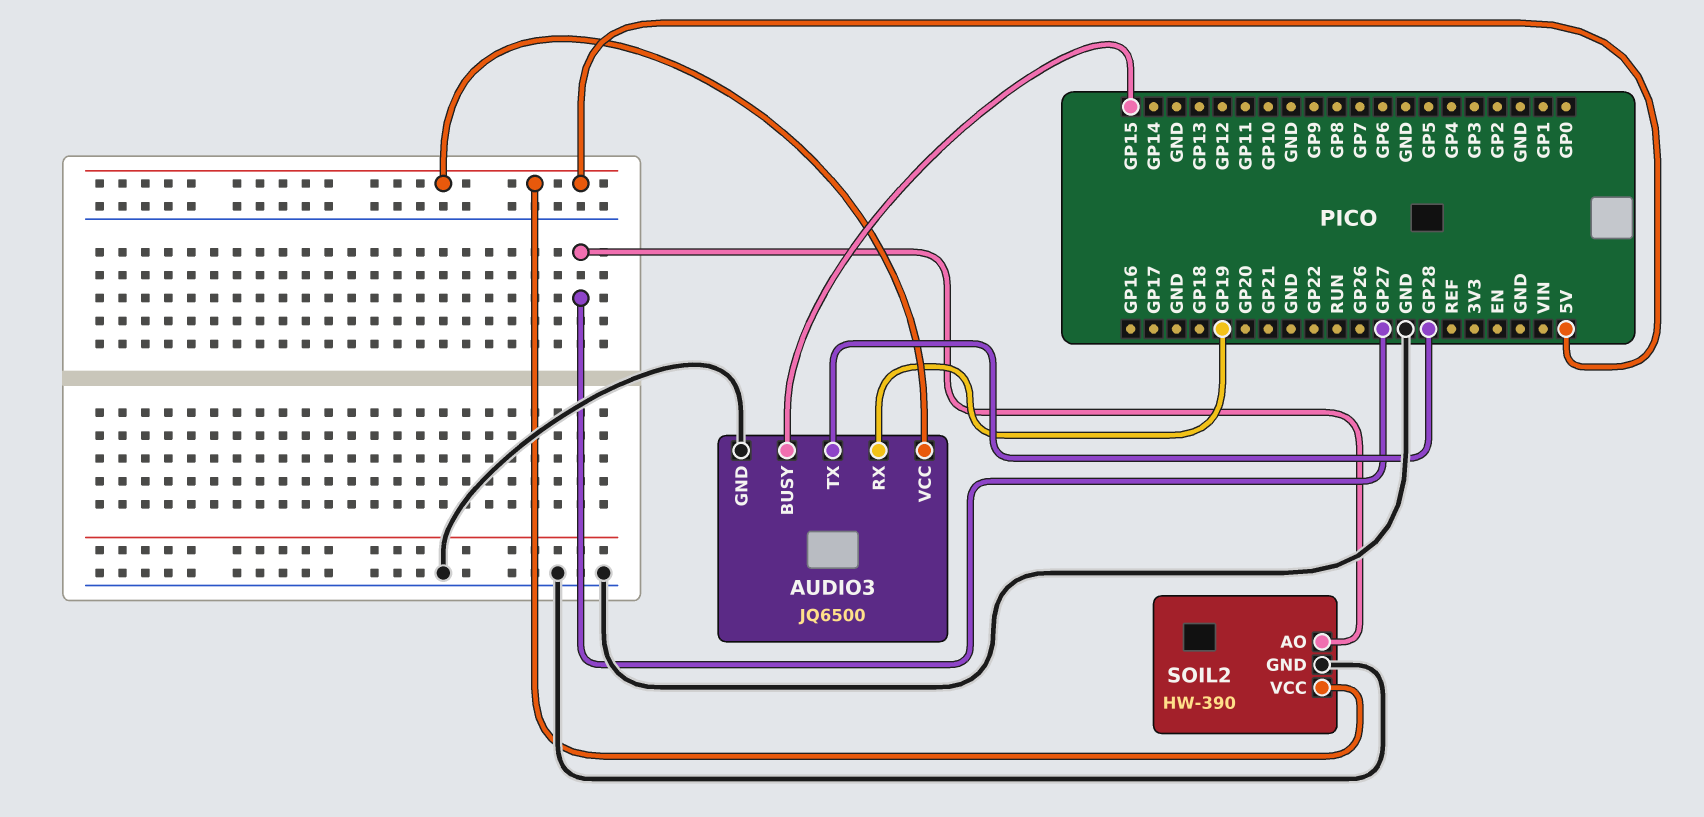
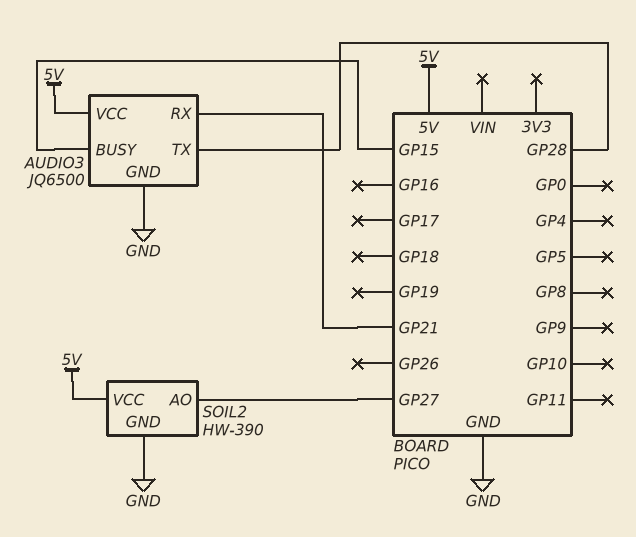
AUDIO3 pin RX: GP19 -> GP21

